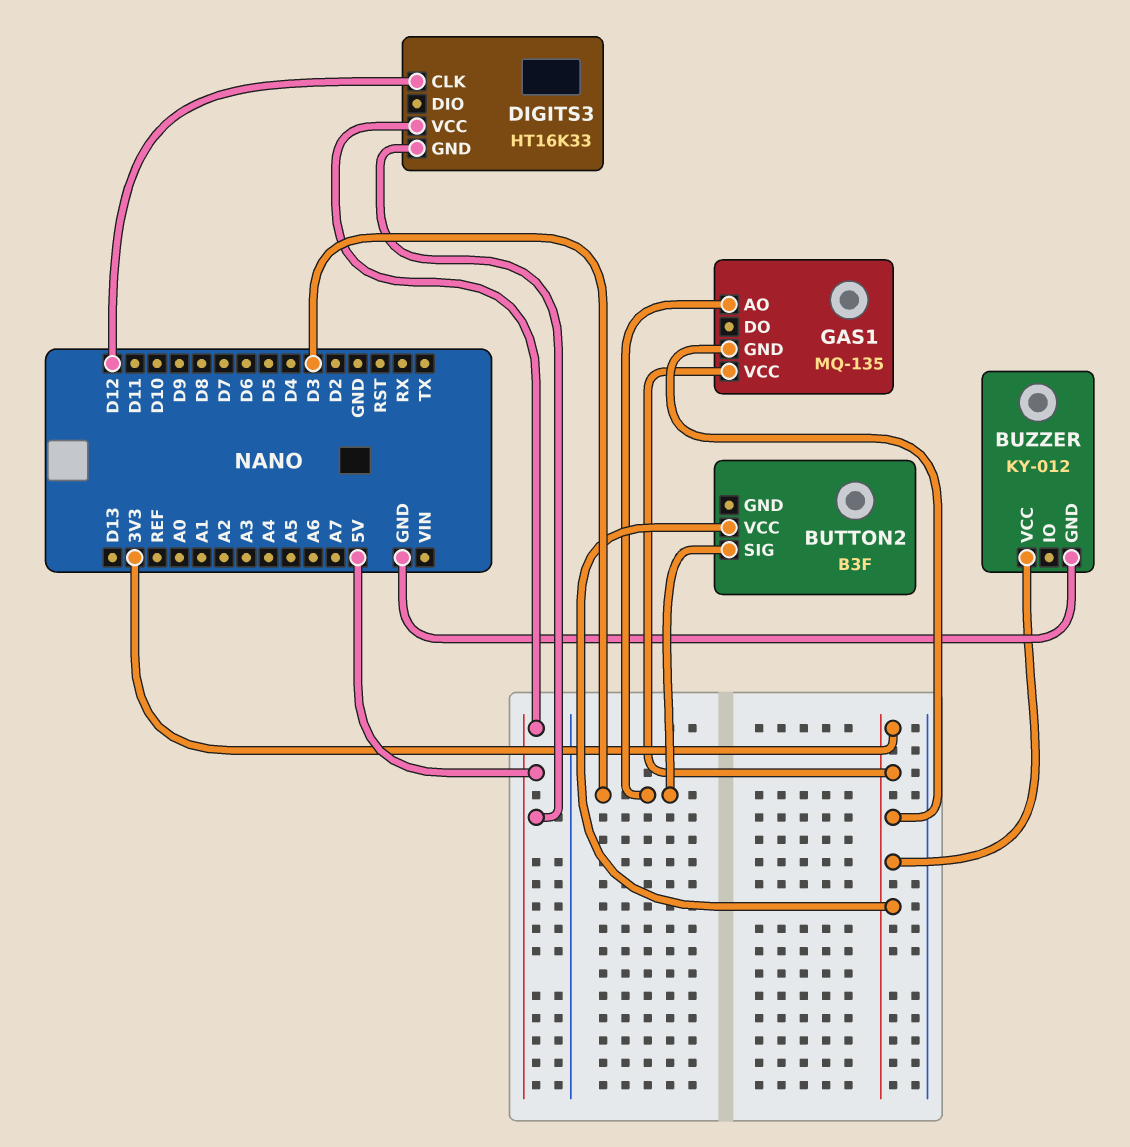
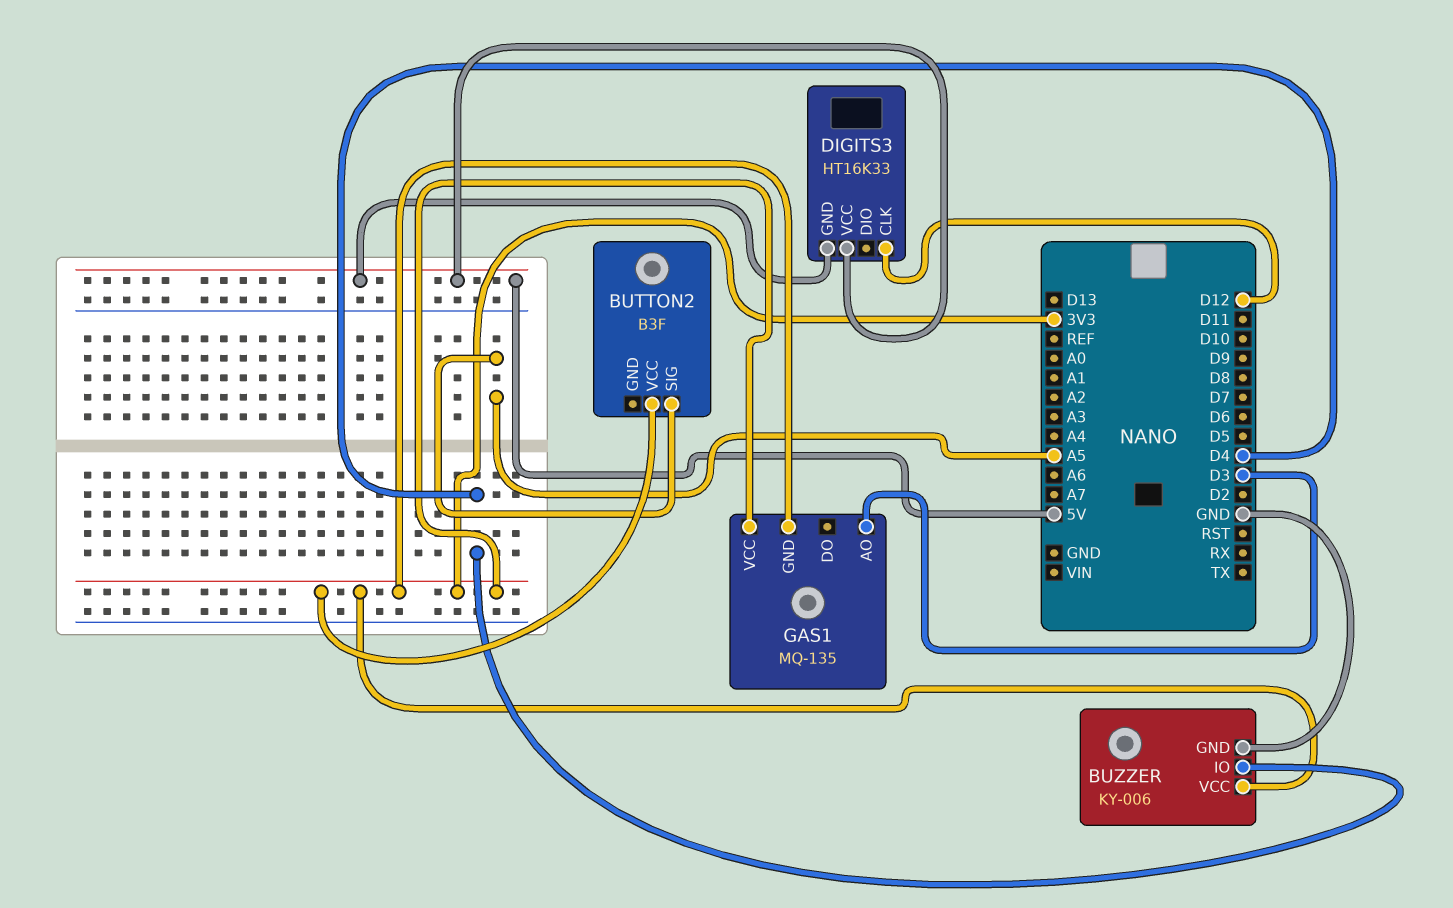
BUTTON2 pin SIG: D3 -> A5
BUZZER: KY-012 -> KY-006
BUZZER pin IO: none -> D4

